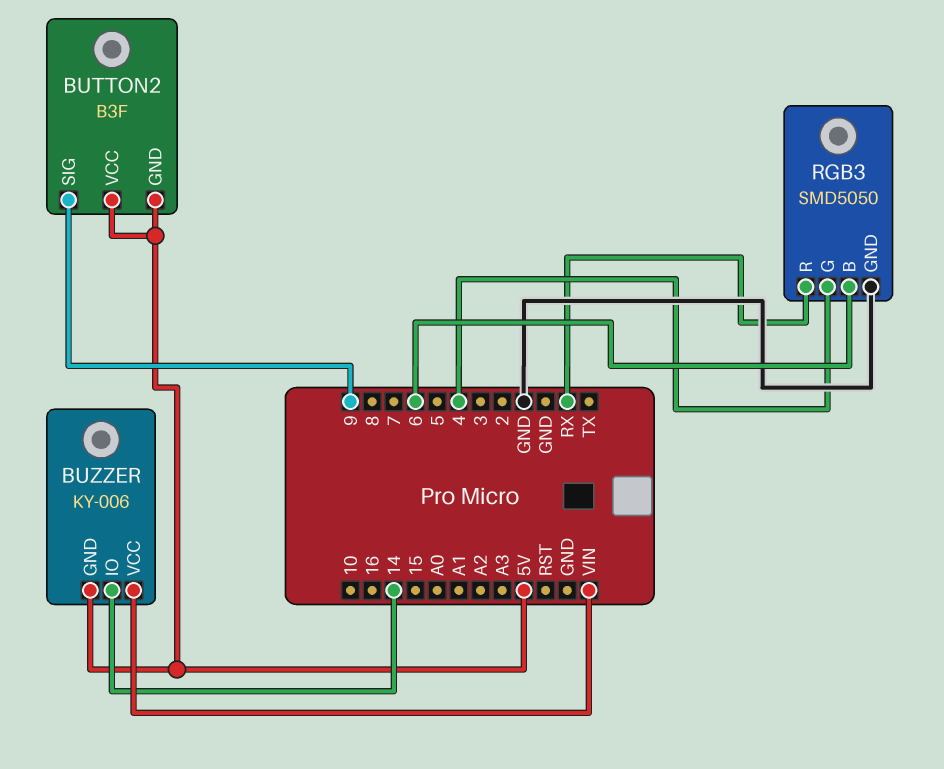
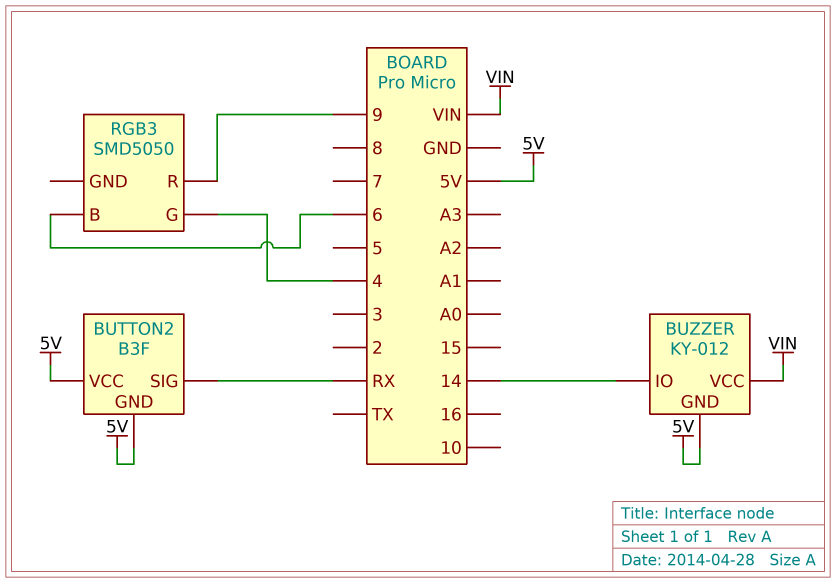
BUTTON2 pin SIG: 9 -> RX
BUZZER: KY-006 -> KY-012
RGB3 pin GND: GND -> none
RGB3 pin R: RX -> 9

